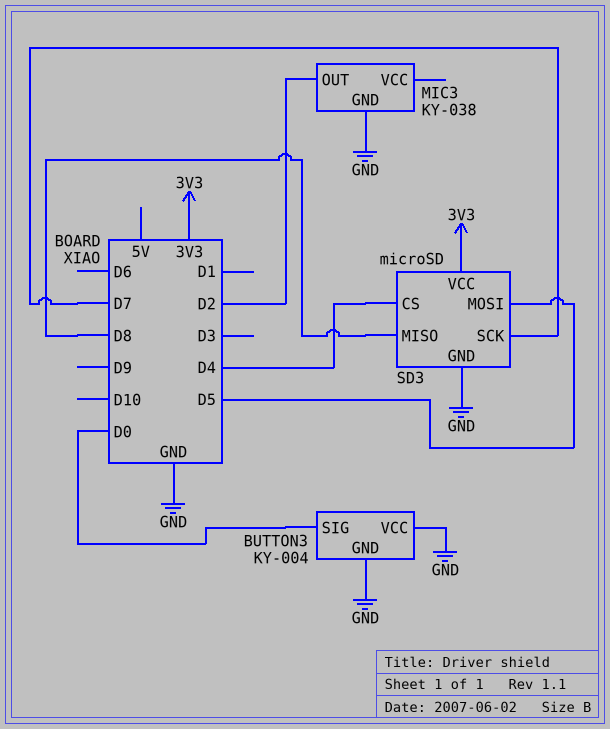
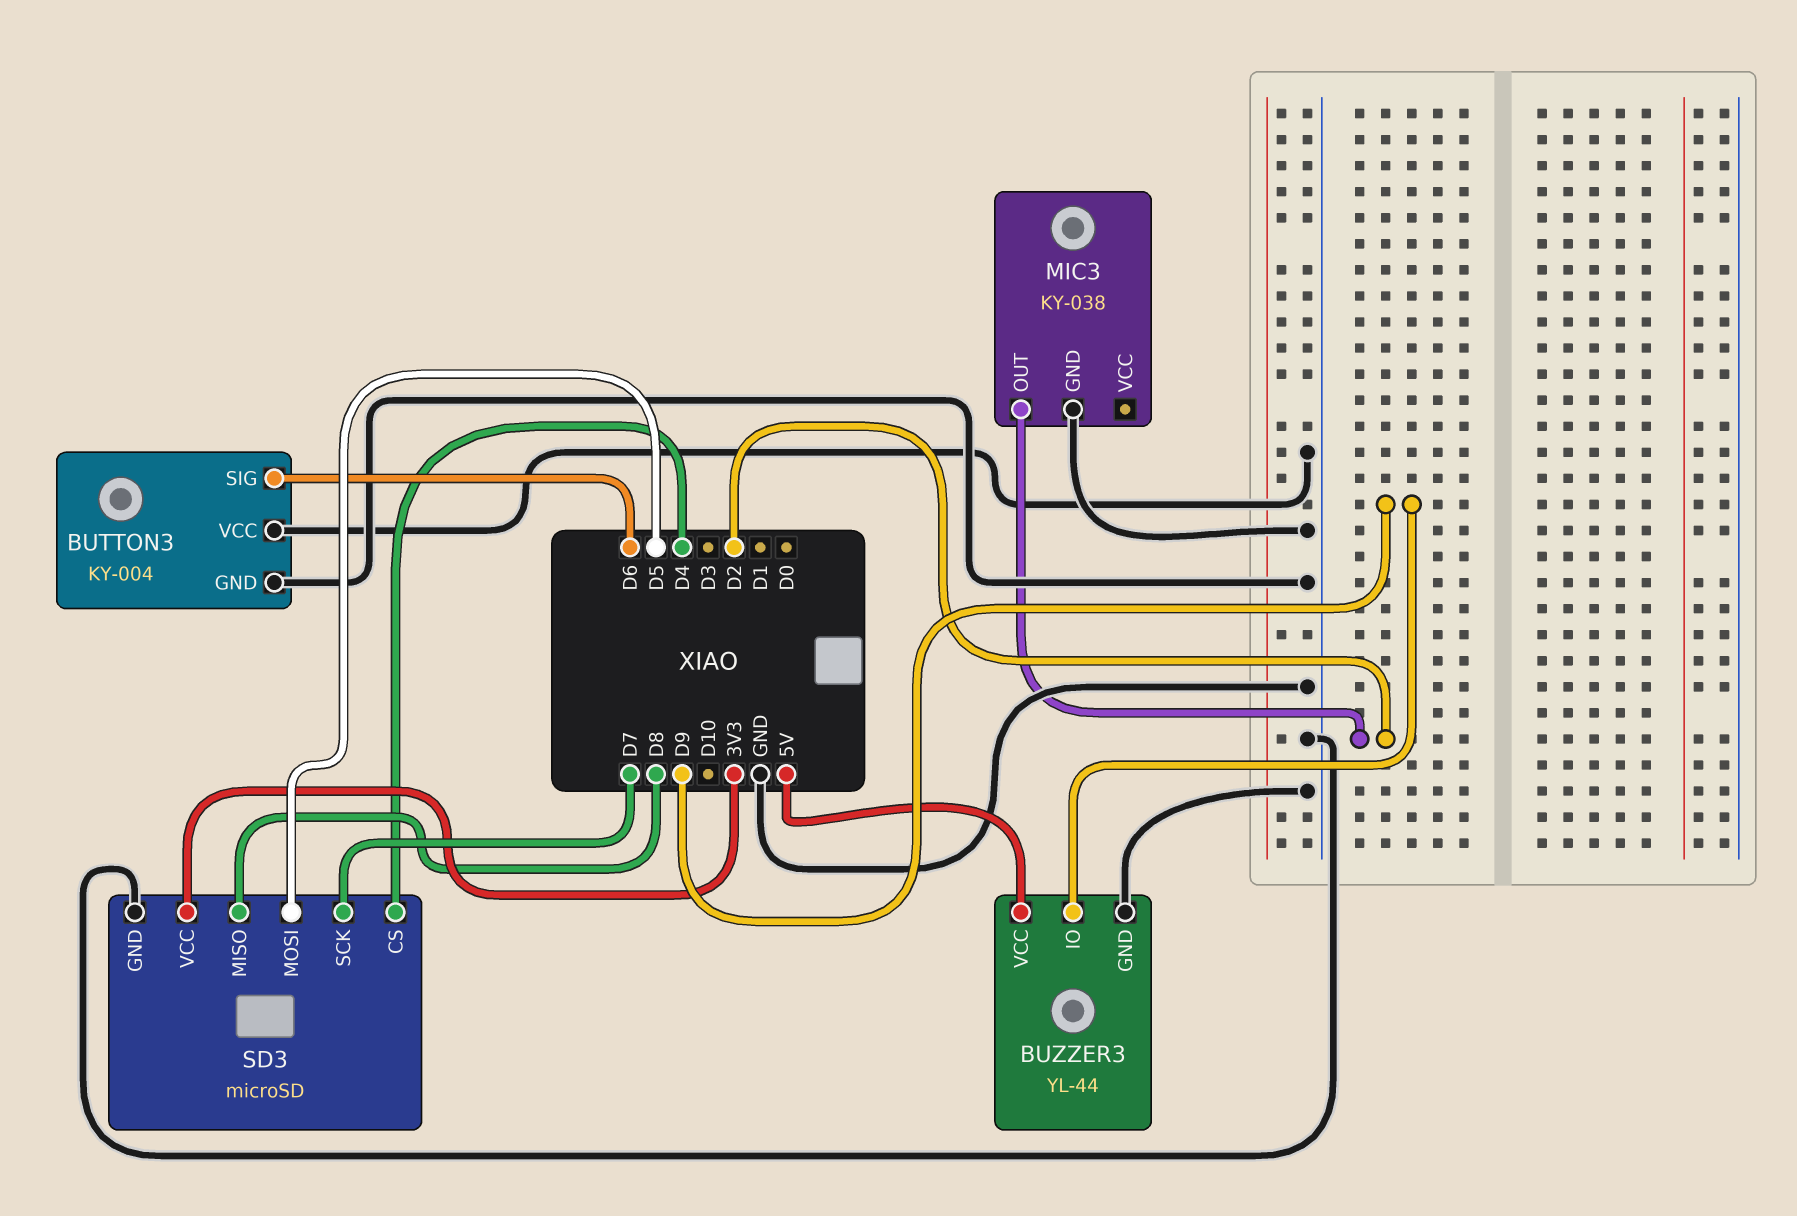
BUTTON3 pin SIG: D0 -> D6
BUZZER3: none -> YL-44
BUZZER3 pin GND: none -> GND
BUZZER3 pin IO: none -> D9
BUZZER3 pin VCC: none -> 5V

